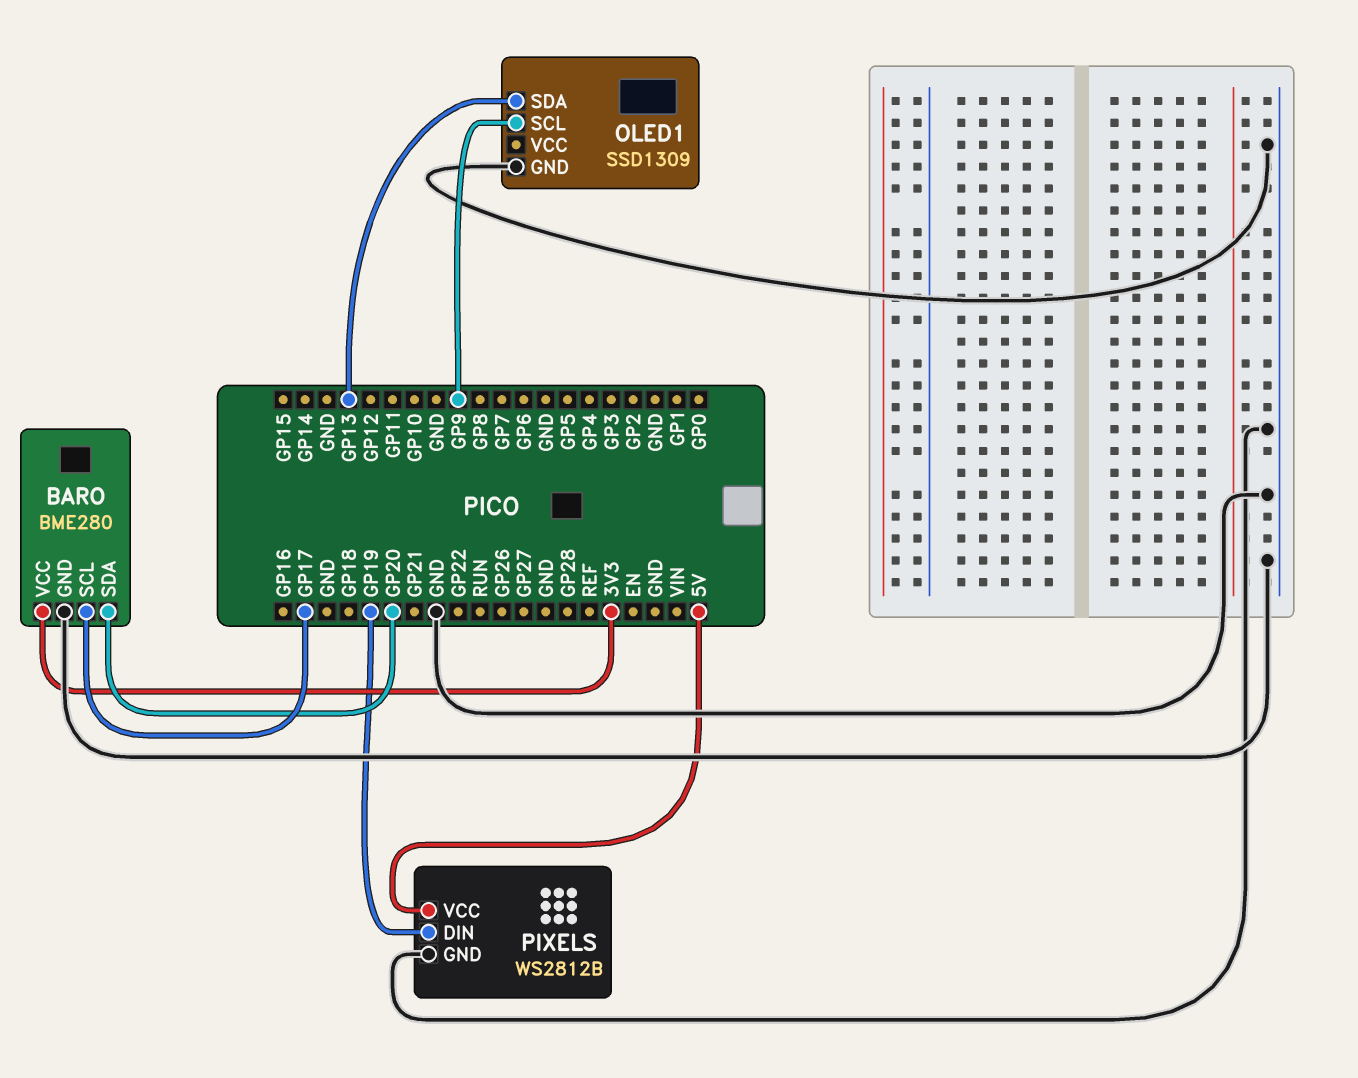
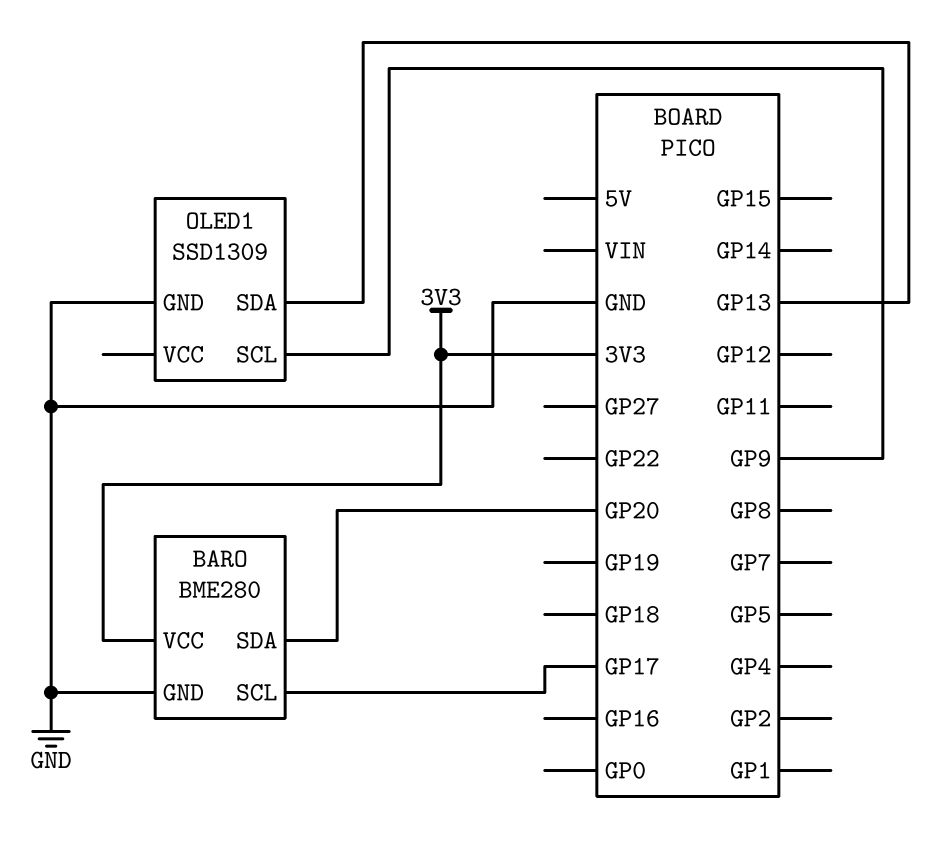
PIXELS: WS2812B -> none
PIXELS pin DIN: GP19 -> none
PIXELS pin GND: GND -> none
PIXELS pin VCC: 5V -> none

